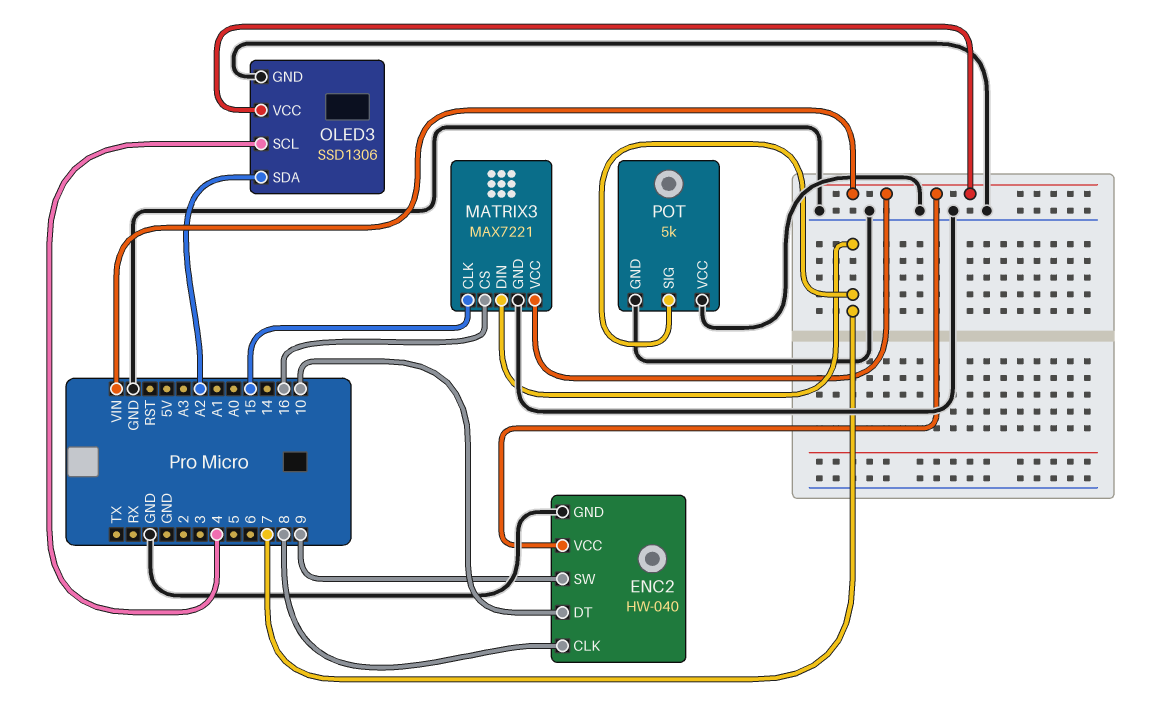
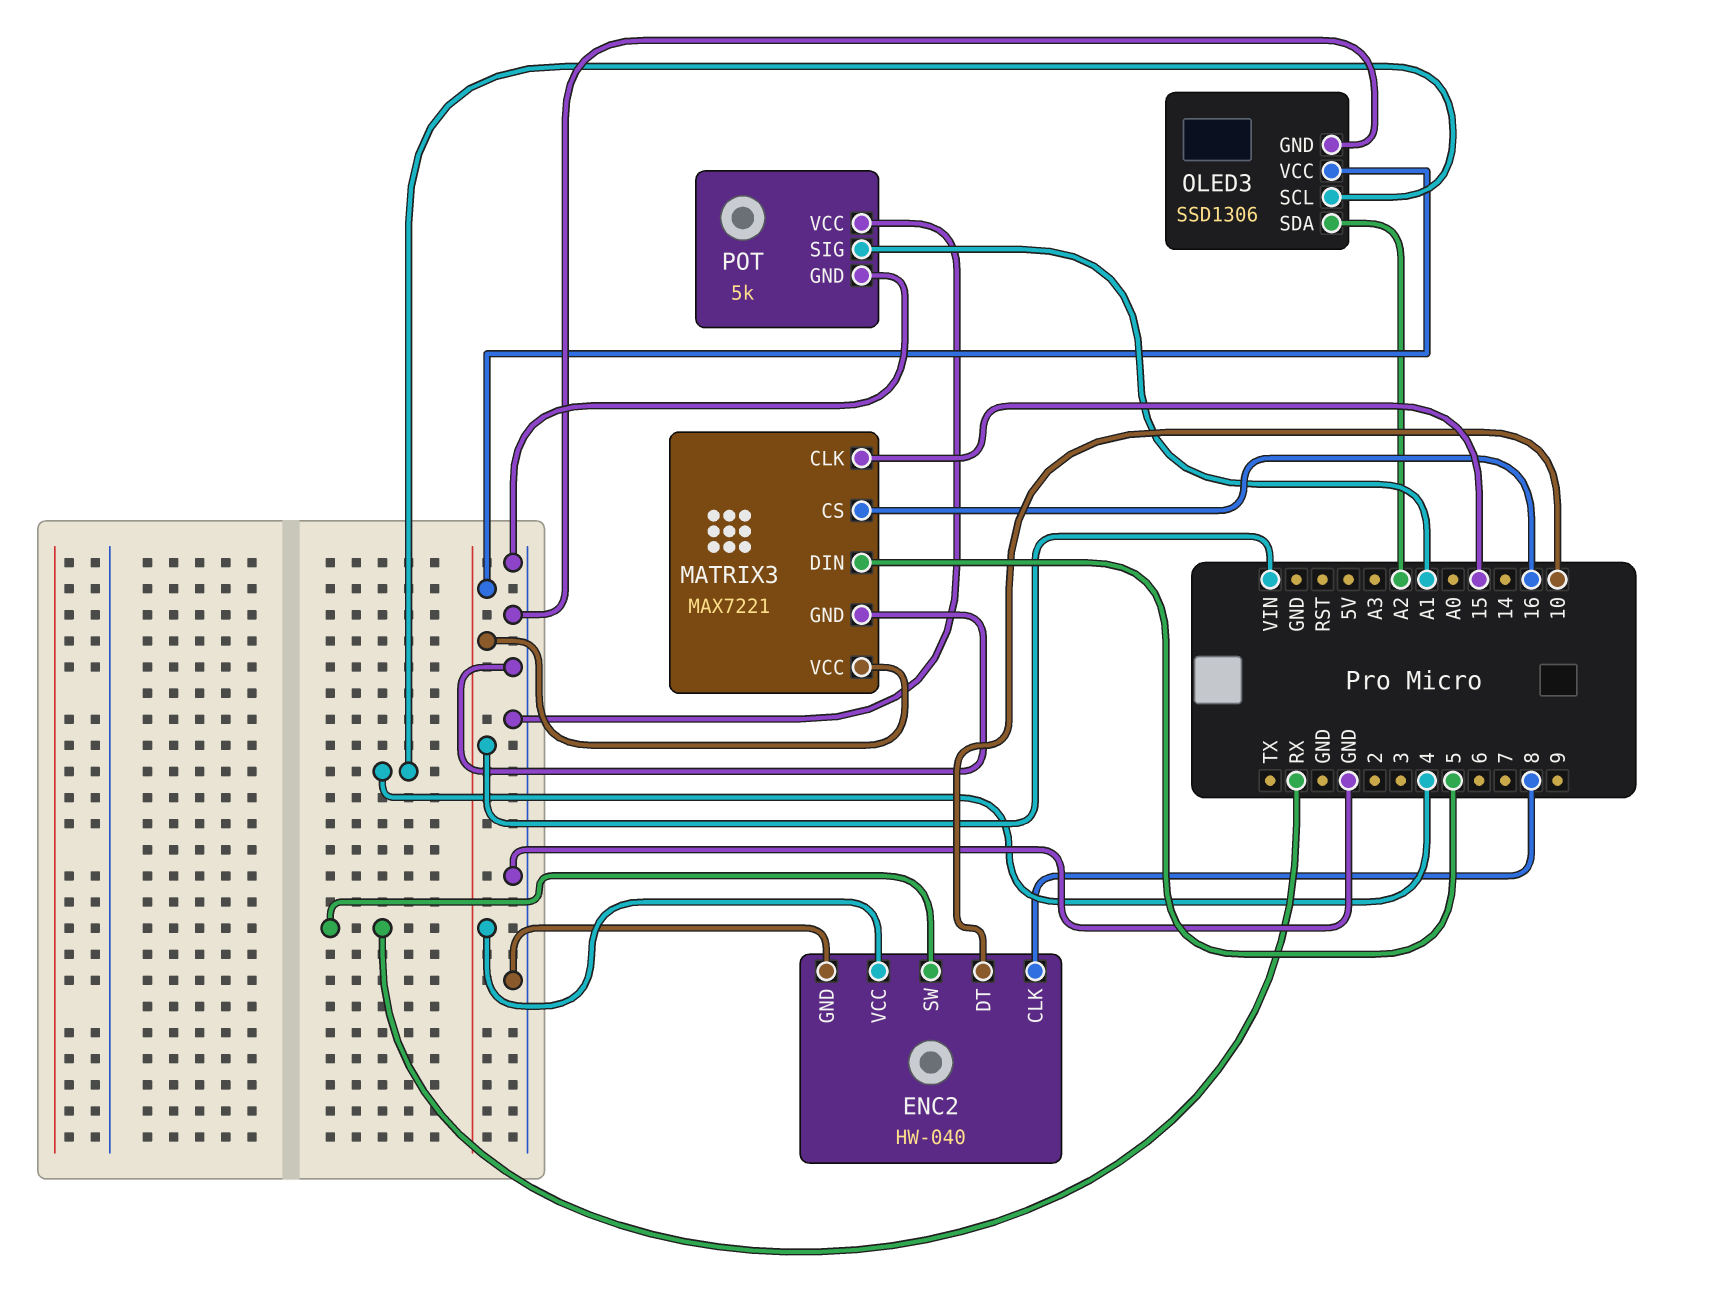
ENC2 pin SW: 9 -> RX
MATRIX3 pin DIN: 7 -> 5
POT pin SIG: 7 -> A1

